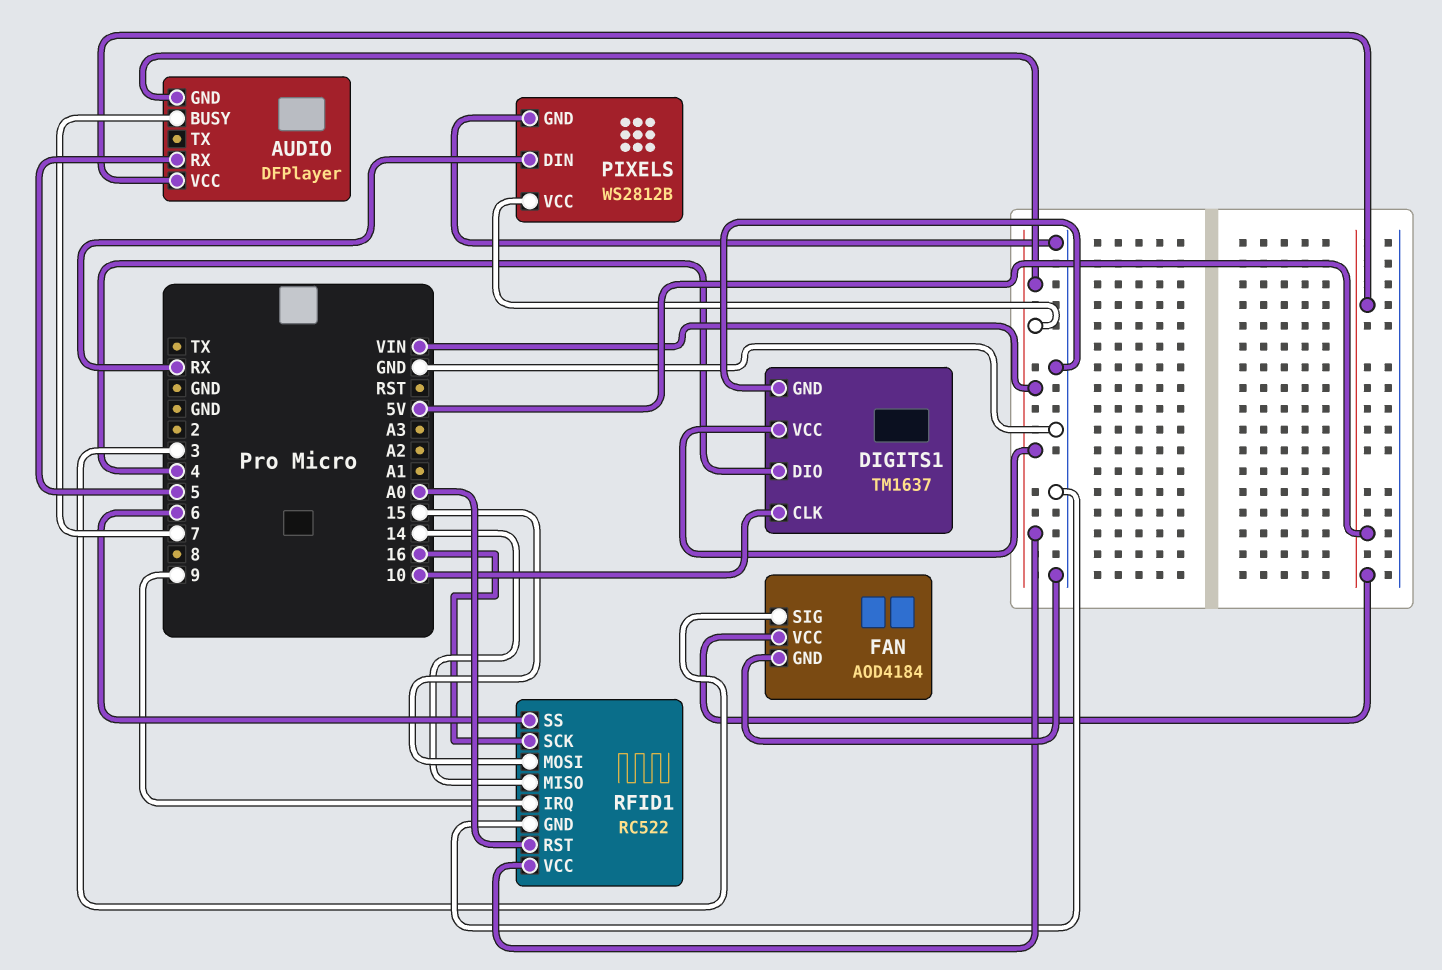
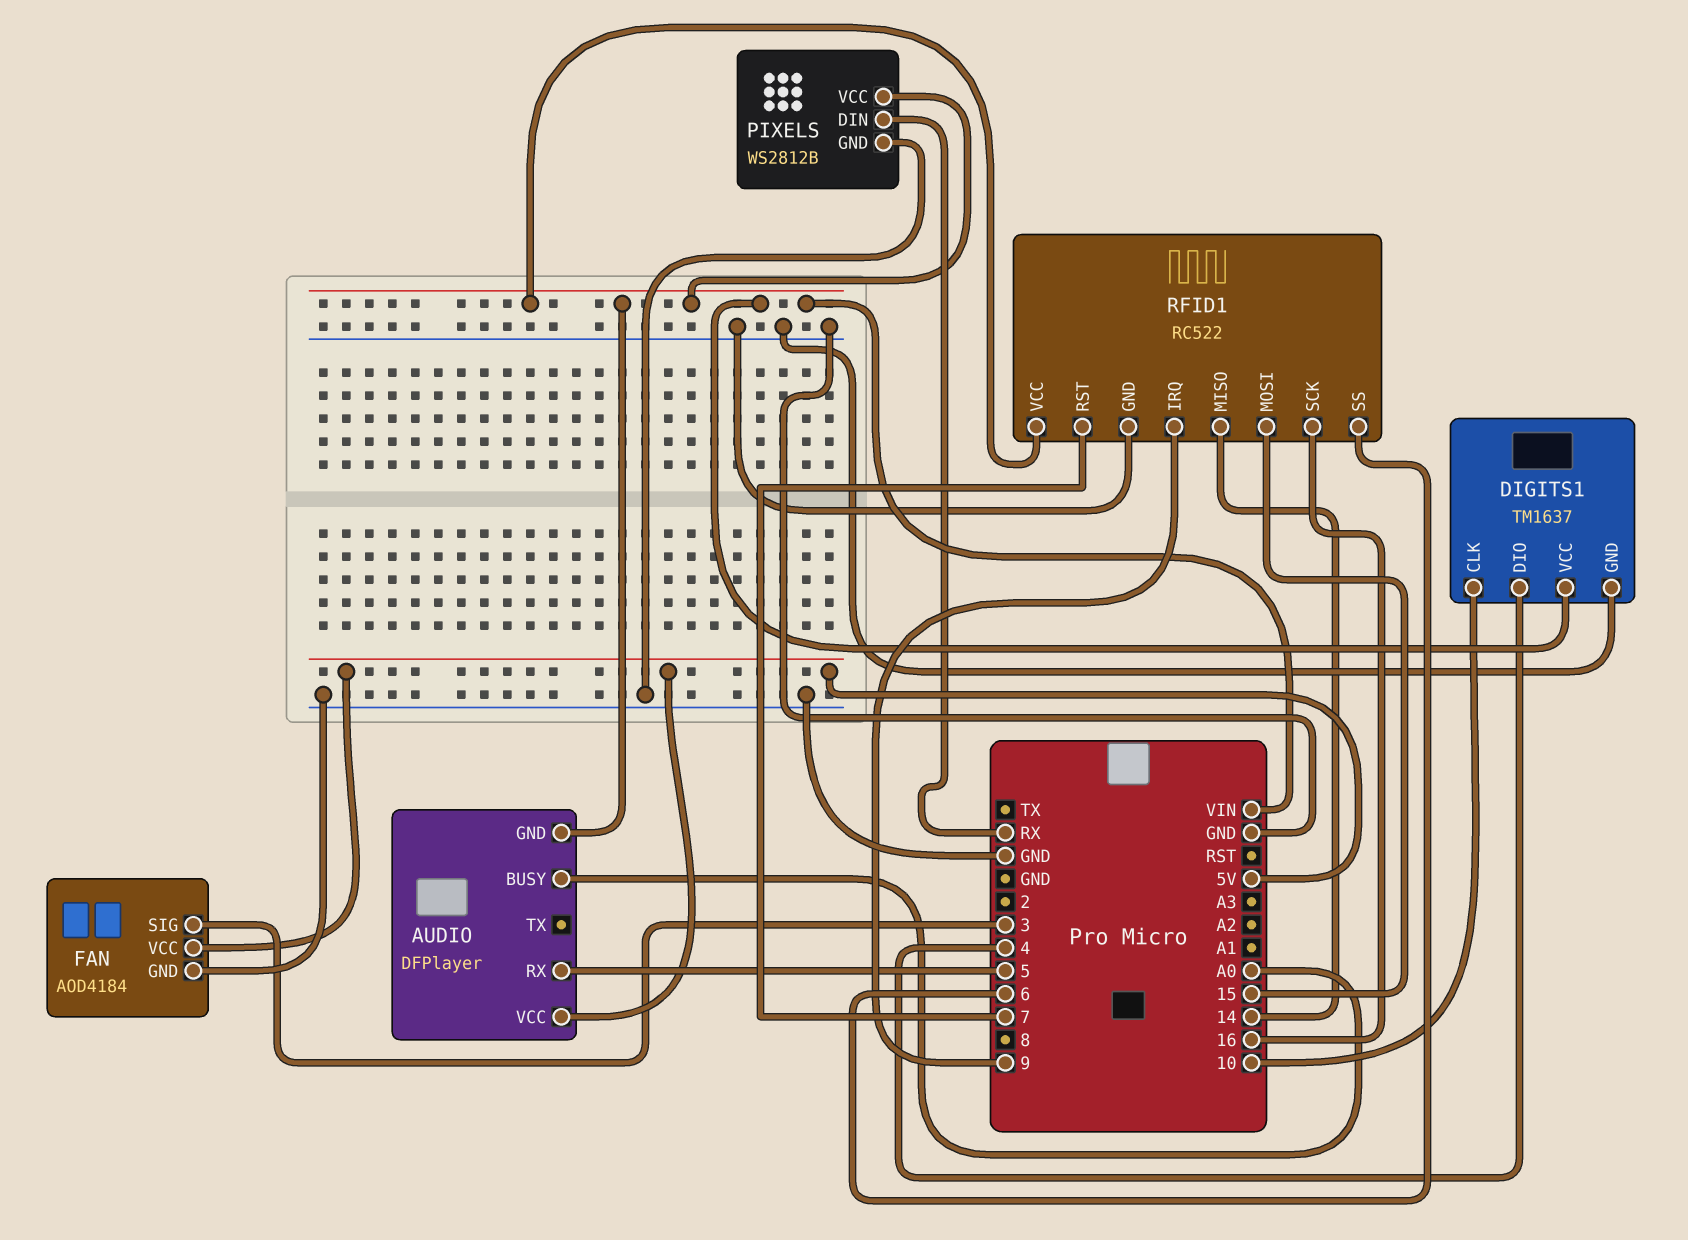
AUDIO pin BUSY: 7 -> A0
RFID1 pin RST: A0 -> 7

